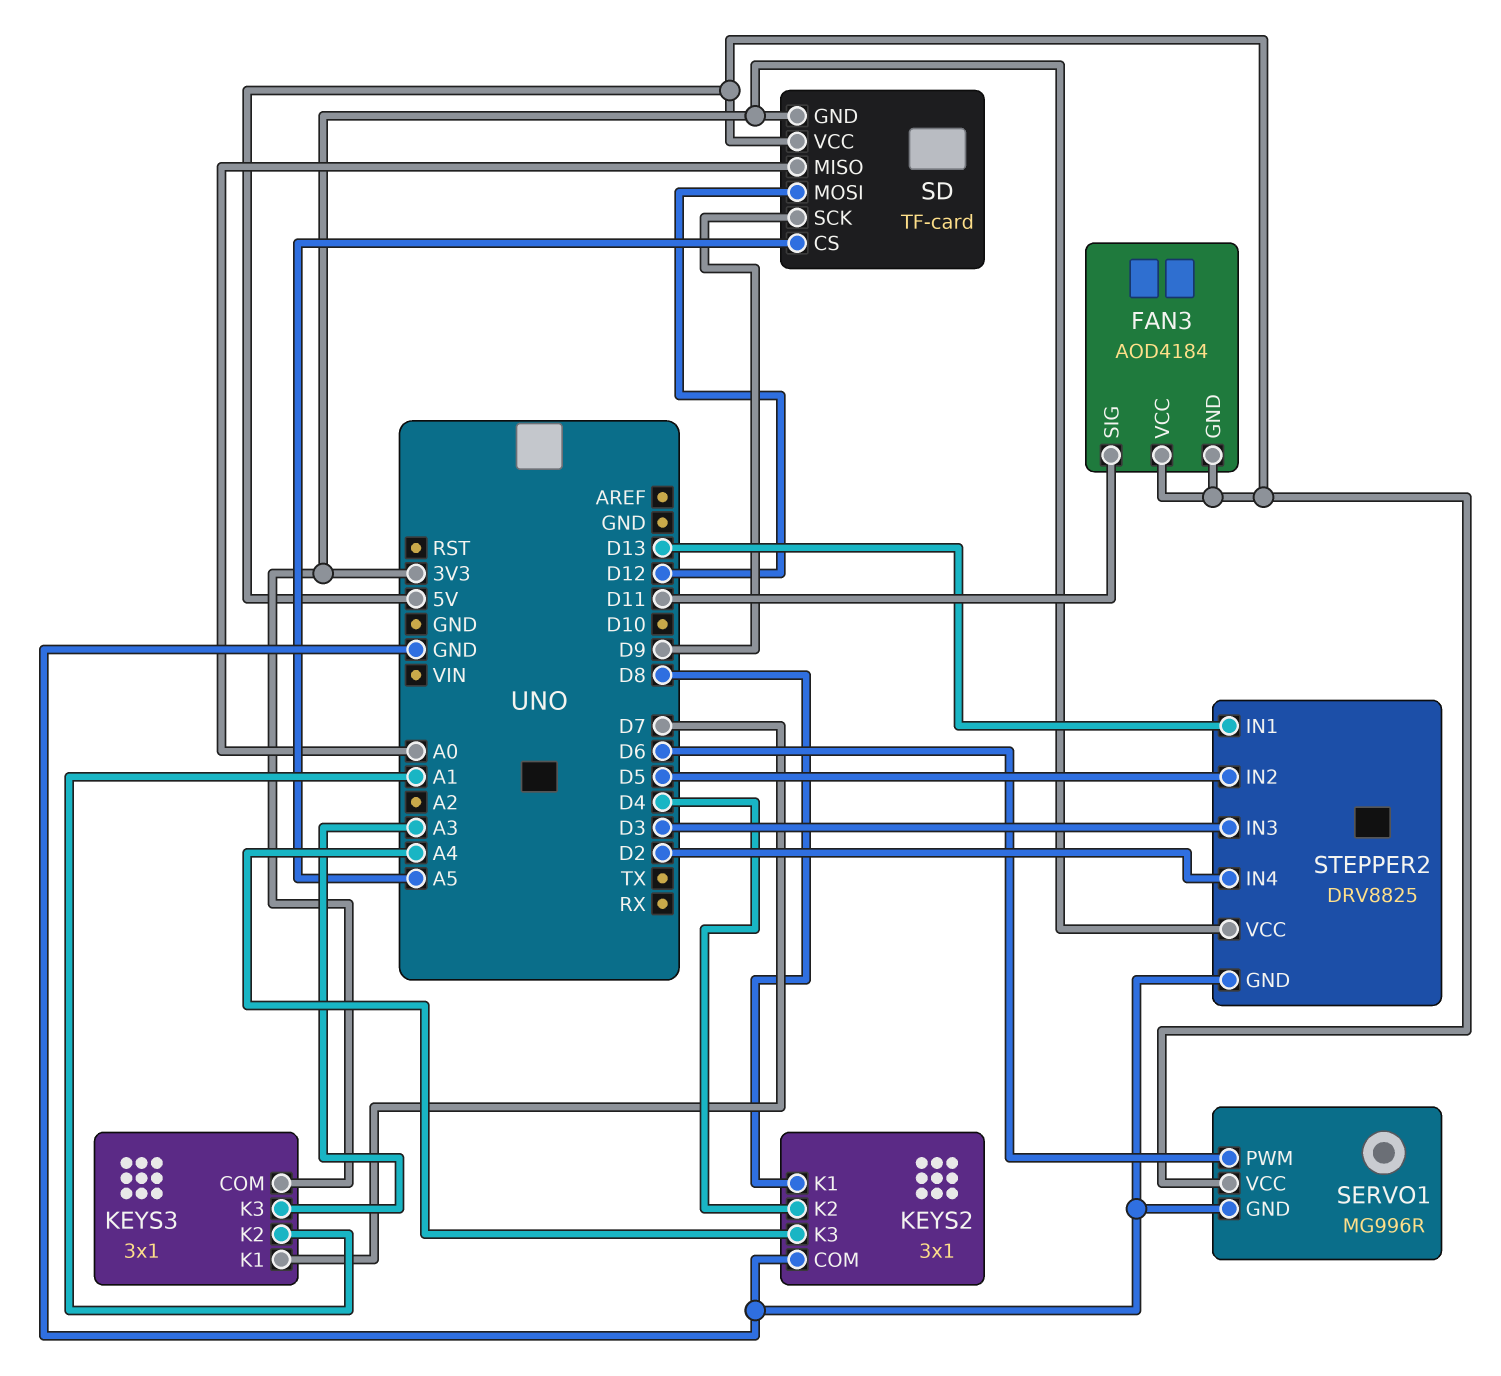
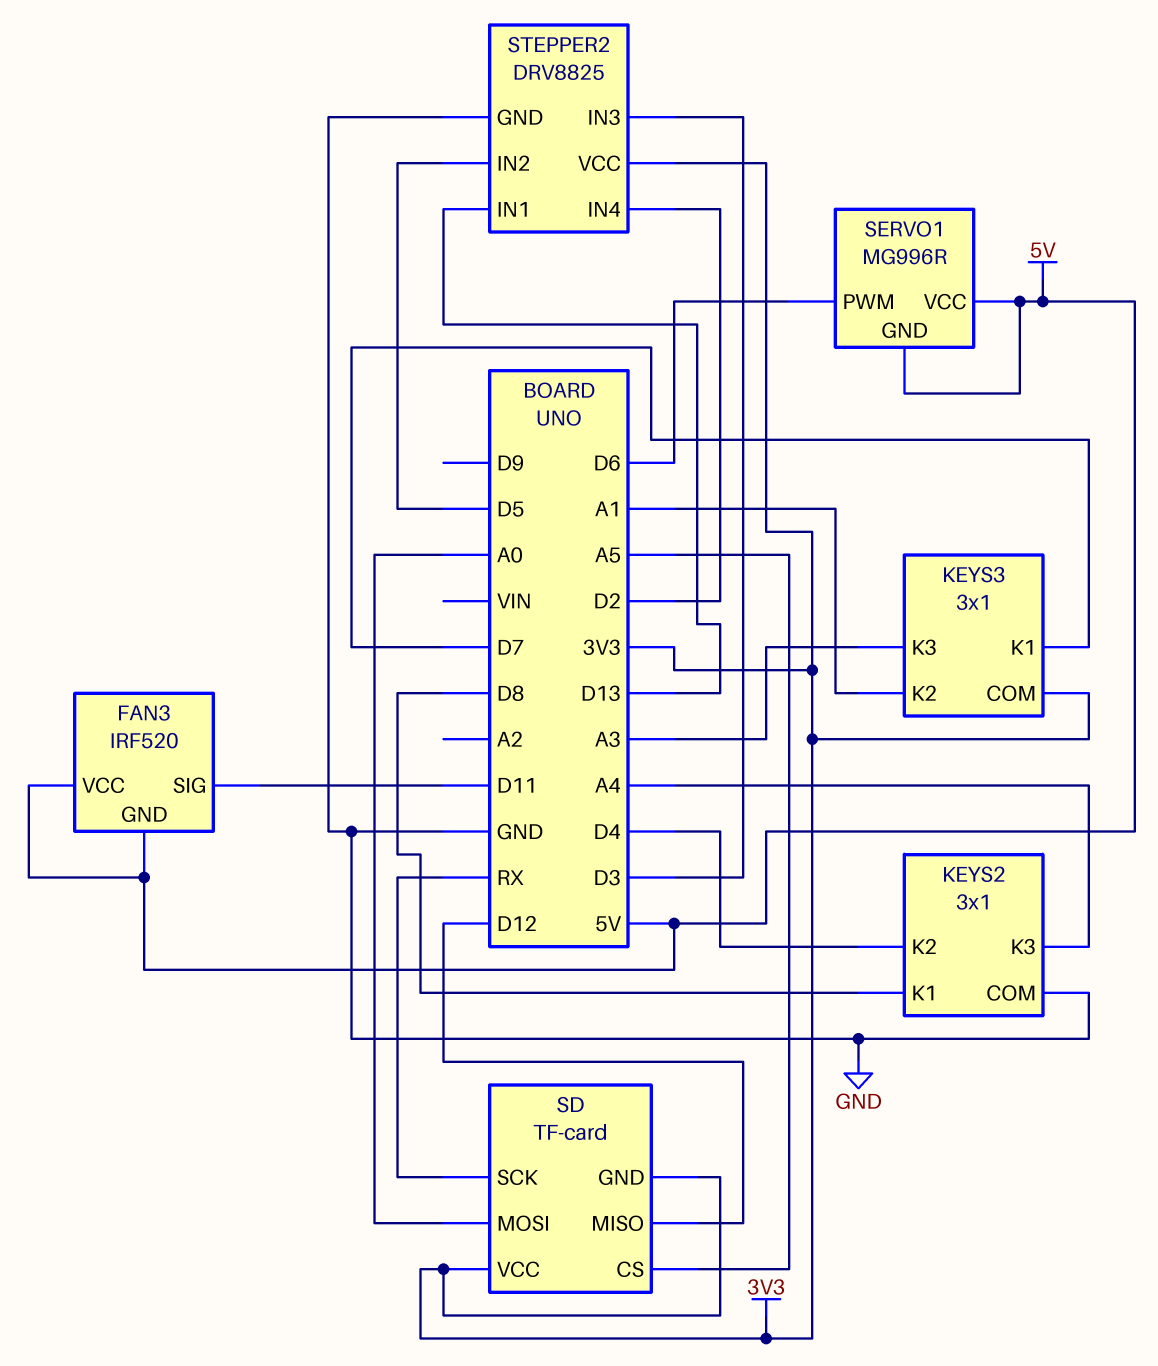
FAN3: AOD4184 -> IRF520
SD pin MISO: A0 -> D12
SD pin MOSI: D12 -> A0
SD pin SCK: D9 -> RX
SD pin VCC: 5V -> 3V3
SERVO1 pin GND: GND -> 5V

